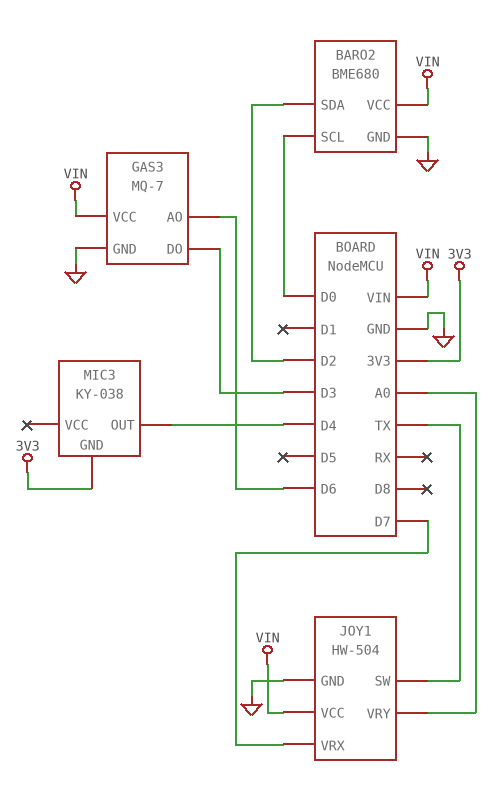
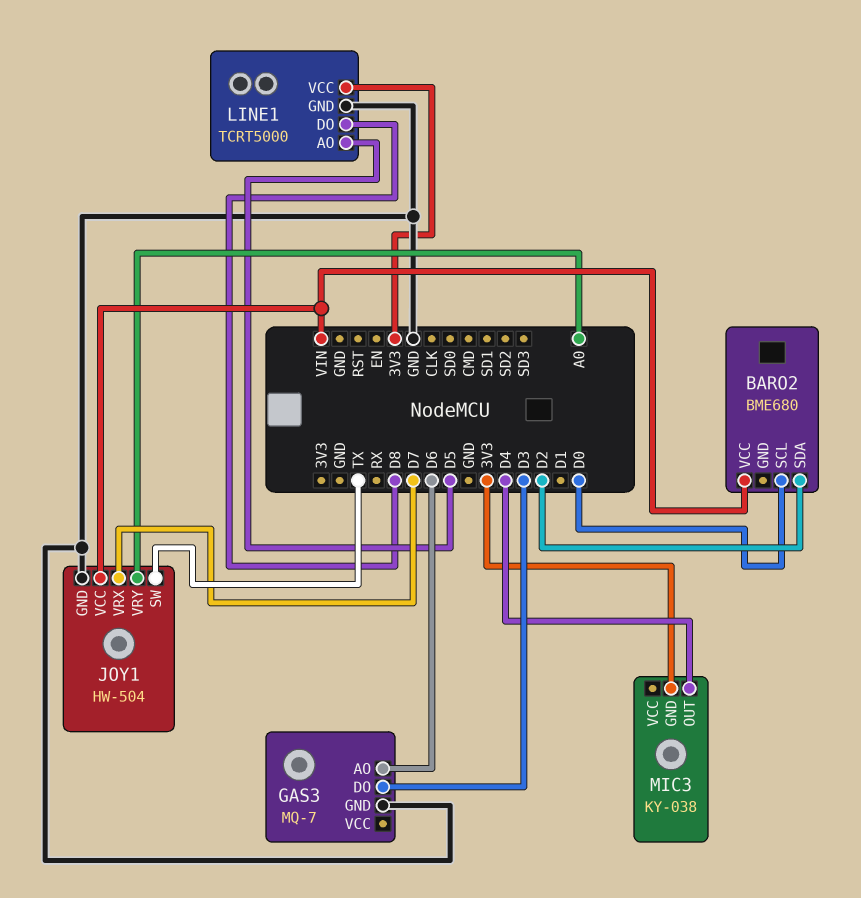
BARO2 pin GND: GND -> none
GAS3 pin VCC: VIN -> none
LINE1: none -> TCRT5000
LINE1 pin AO: none -> D5
LINE1 pin DO: none -> D8
LINE1 pin GND: none -> GND
LINE1 pin VCC: none -> 3V3

